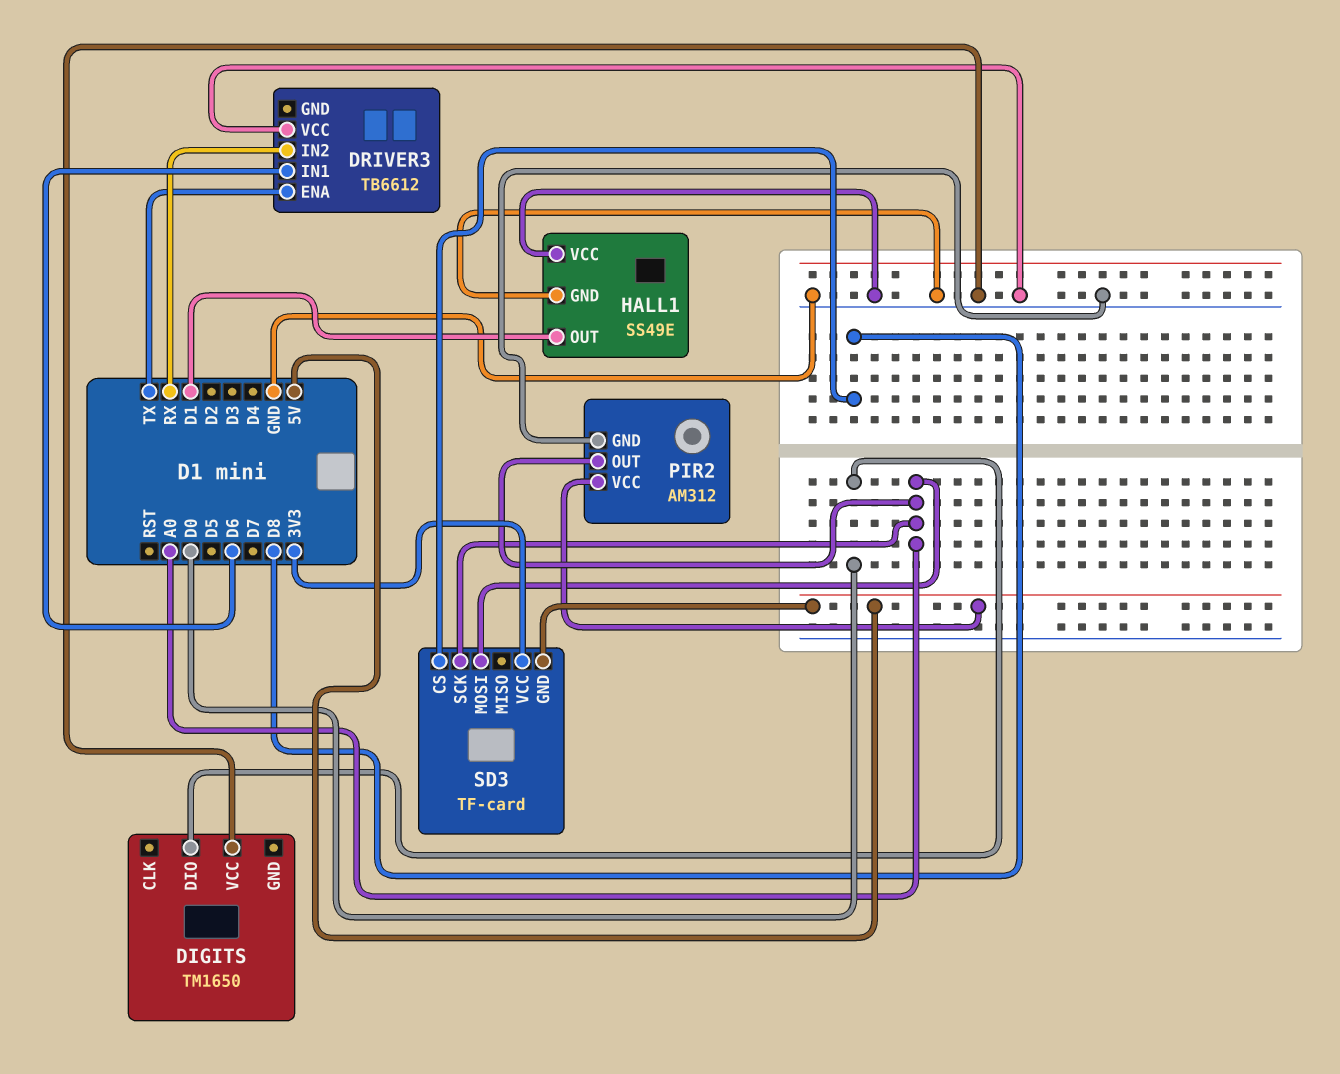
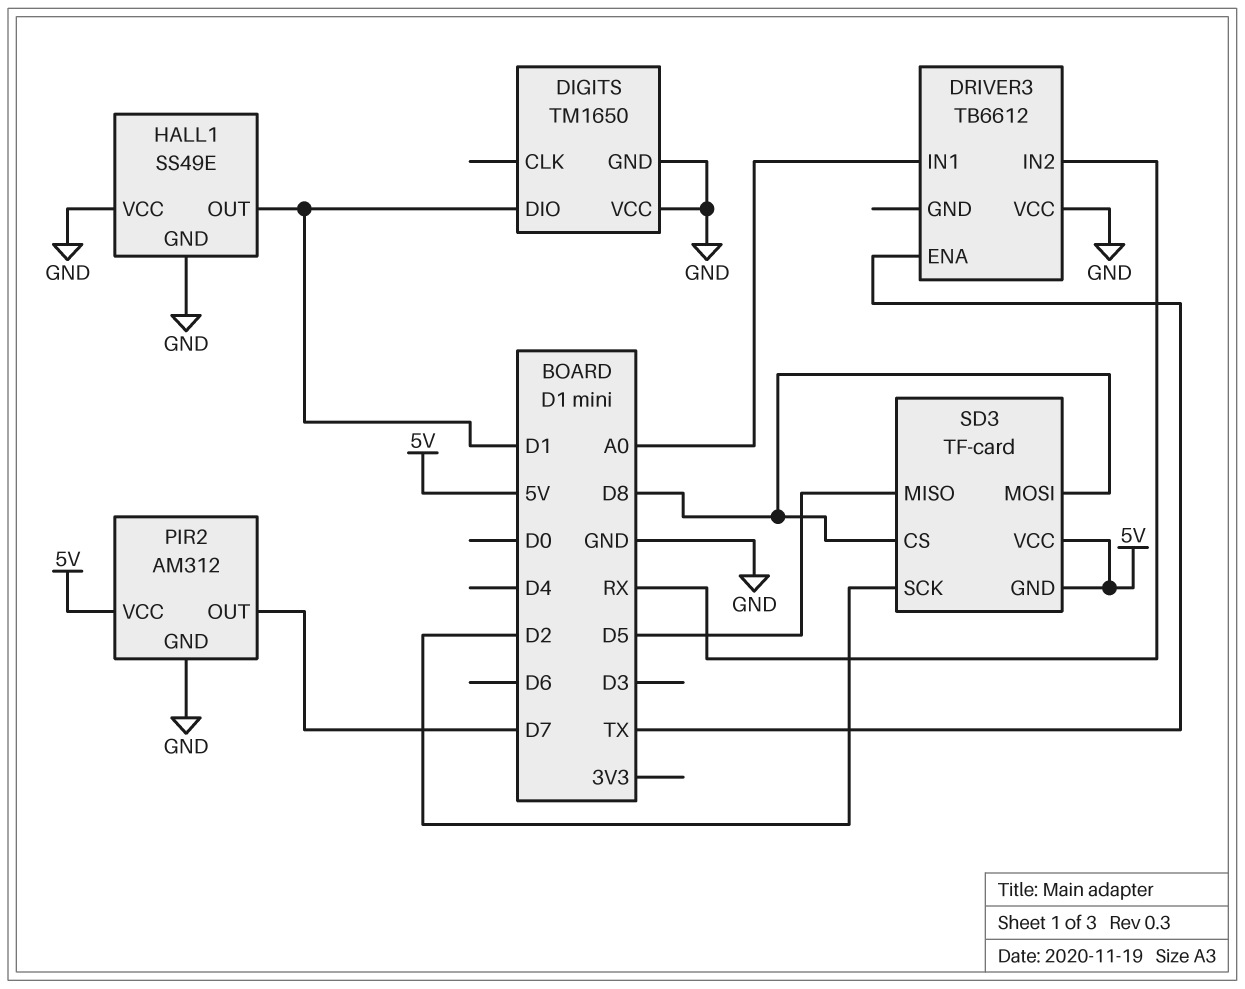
DIGITS pin DIO: D0 -> D1
DIGITS pin GND: none -> GND
DRIVER3 pin IN1: D6 -> A0
PIR2 pin OUT: A0 -> D7
SD3 pin MISO: none -> D5
SD3 pin MOSI: A0 -> D8
SD3 pin SCK: A0 -> D2
SD3 pin VCC: 3V3 -> 5V

